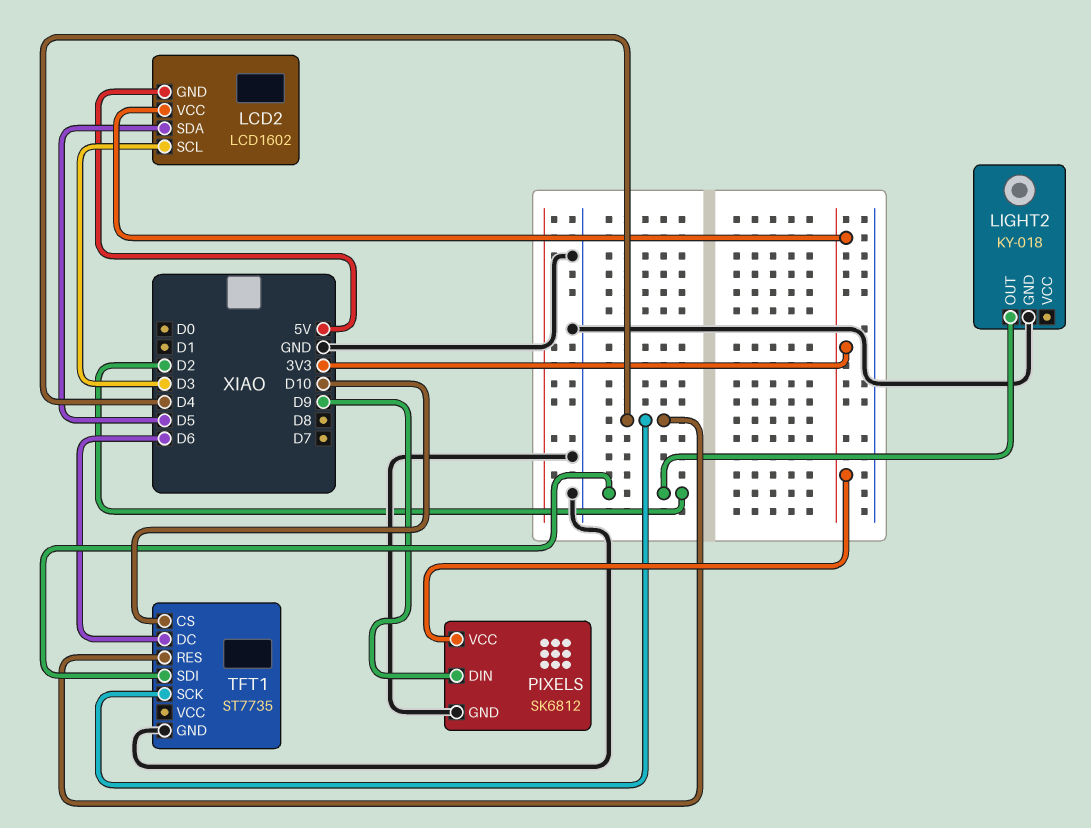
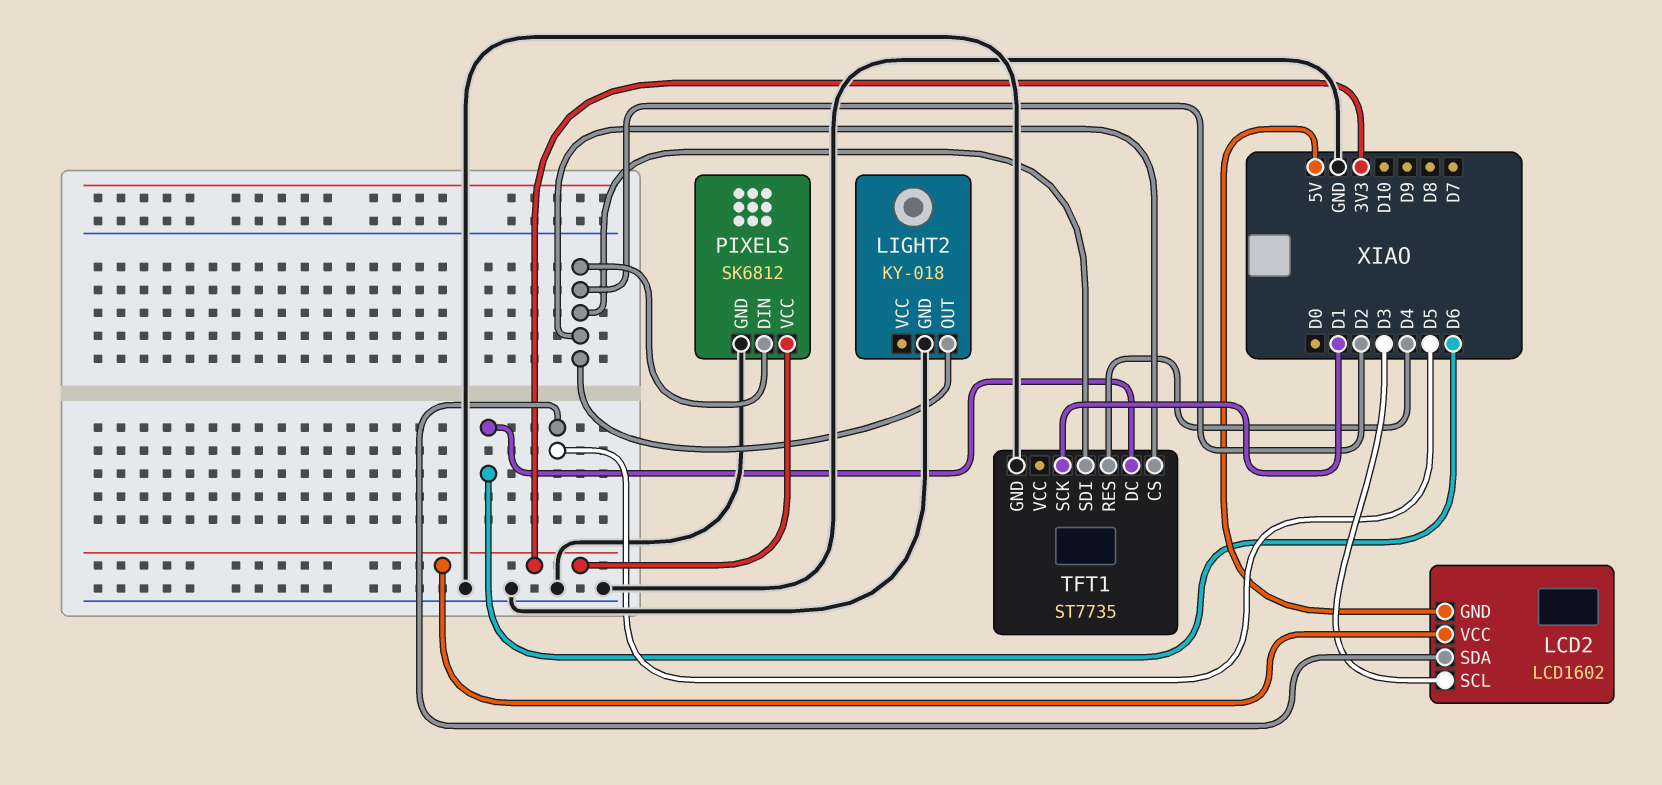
PIXELS pin DIN: D9 -> D2
TFT1 pin CS: D10 -> D2
TFT1 pin SCK: D4 -> D1

